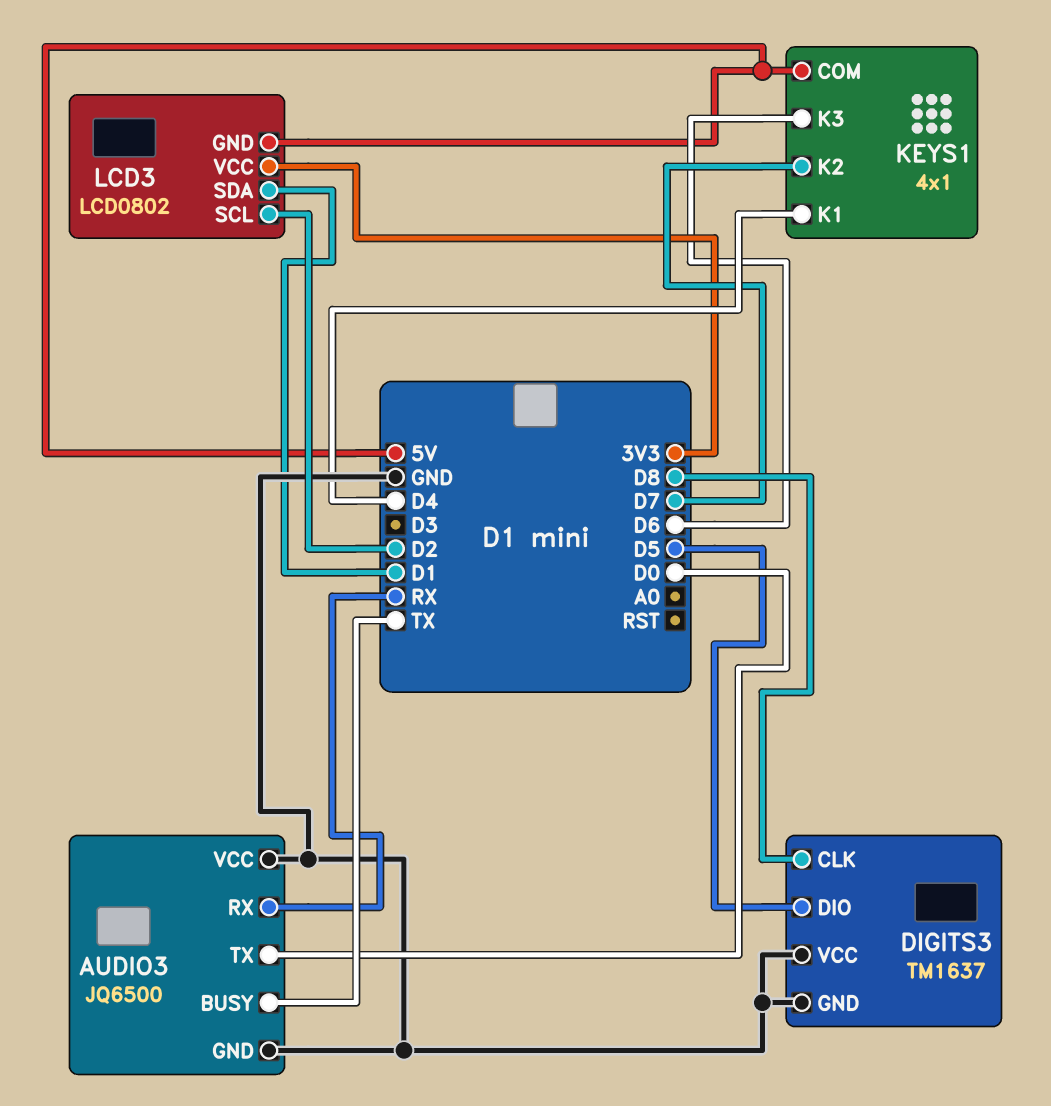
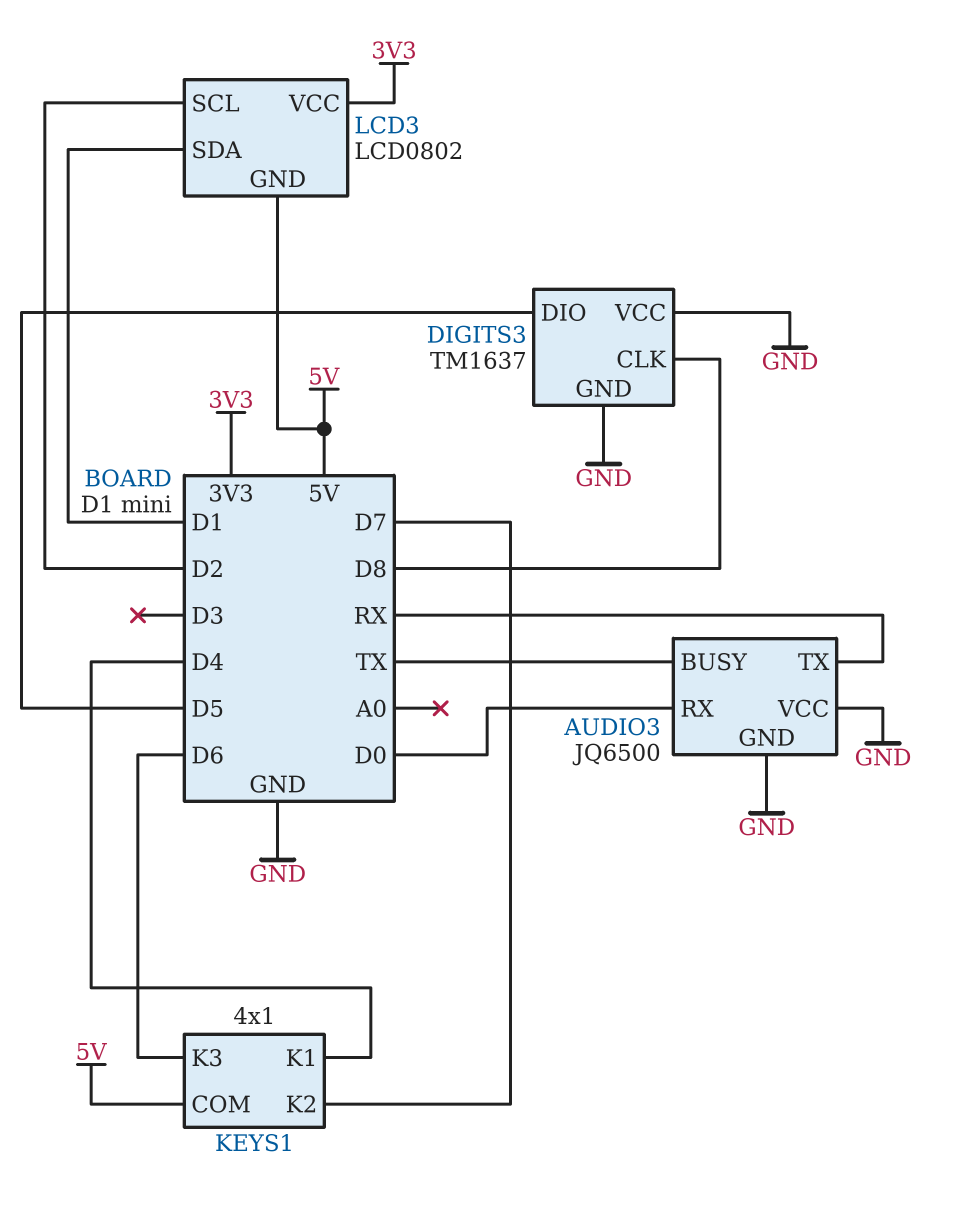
AUDIO3 pin RX: RX -> D0
AUDIO3 pin TX: D0 -> RX

